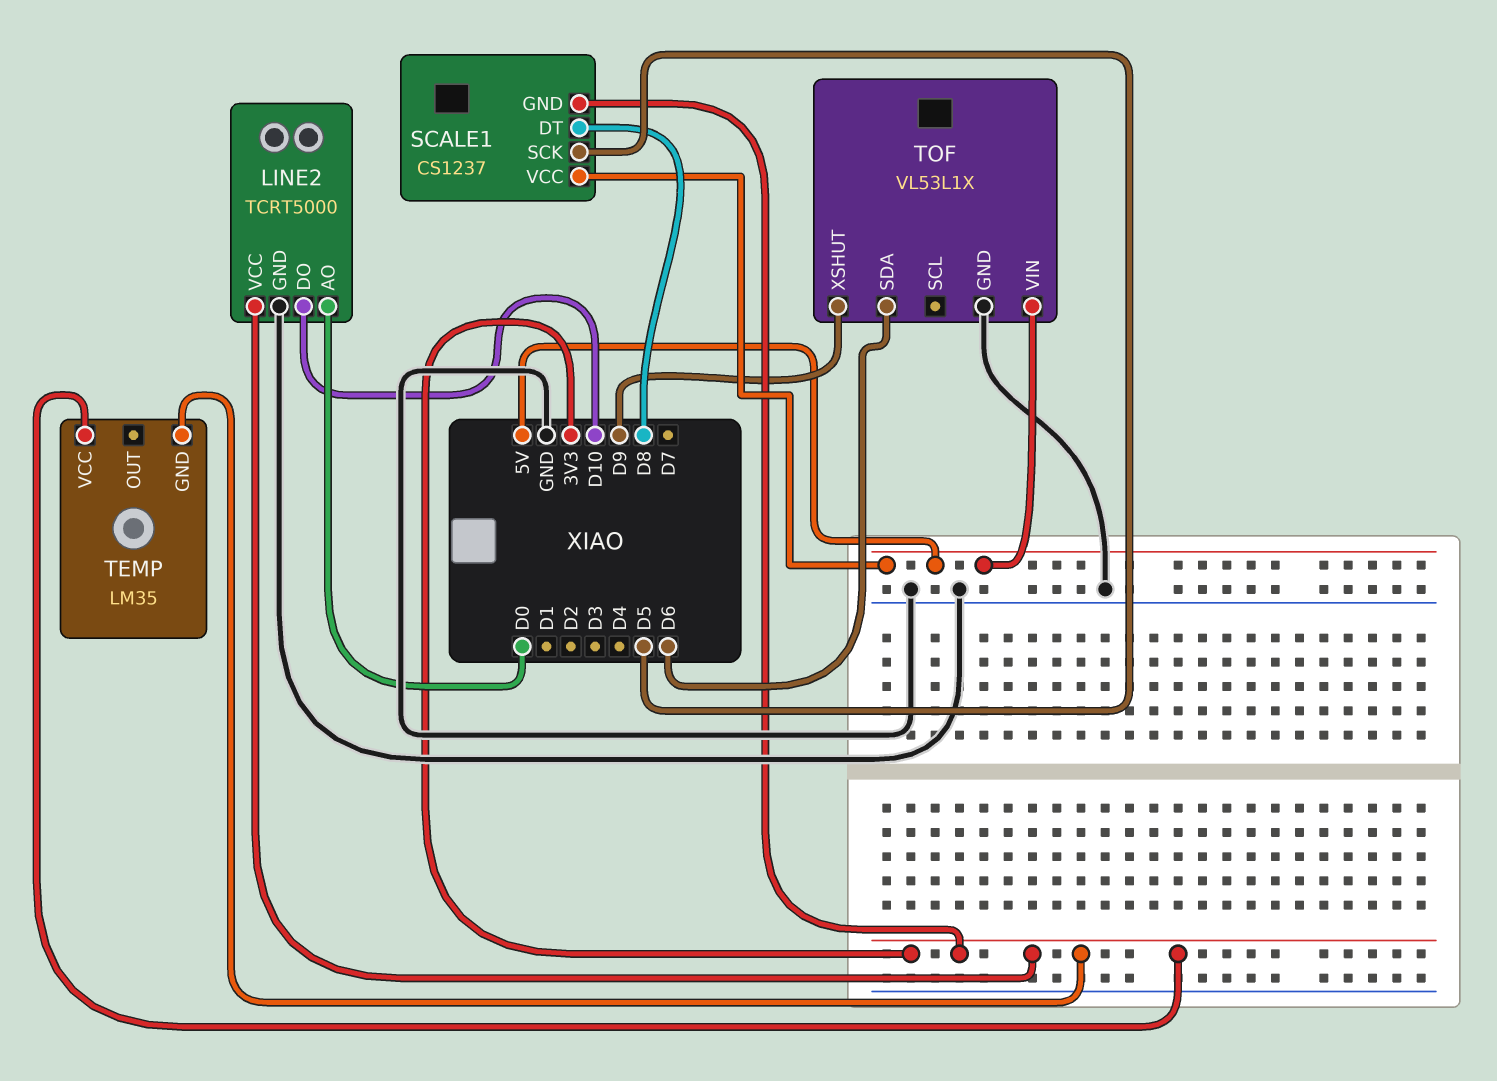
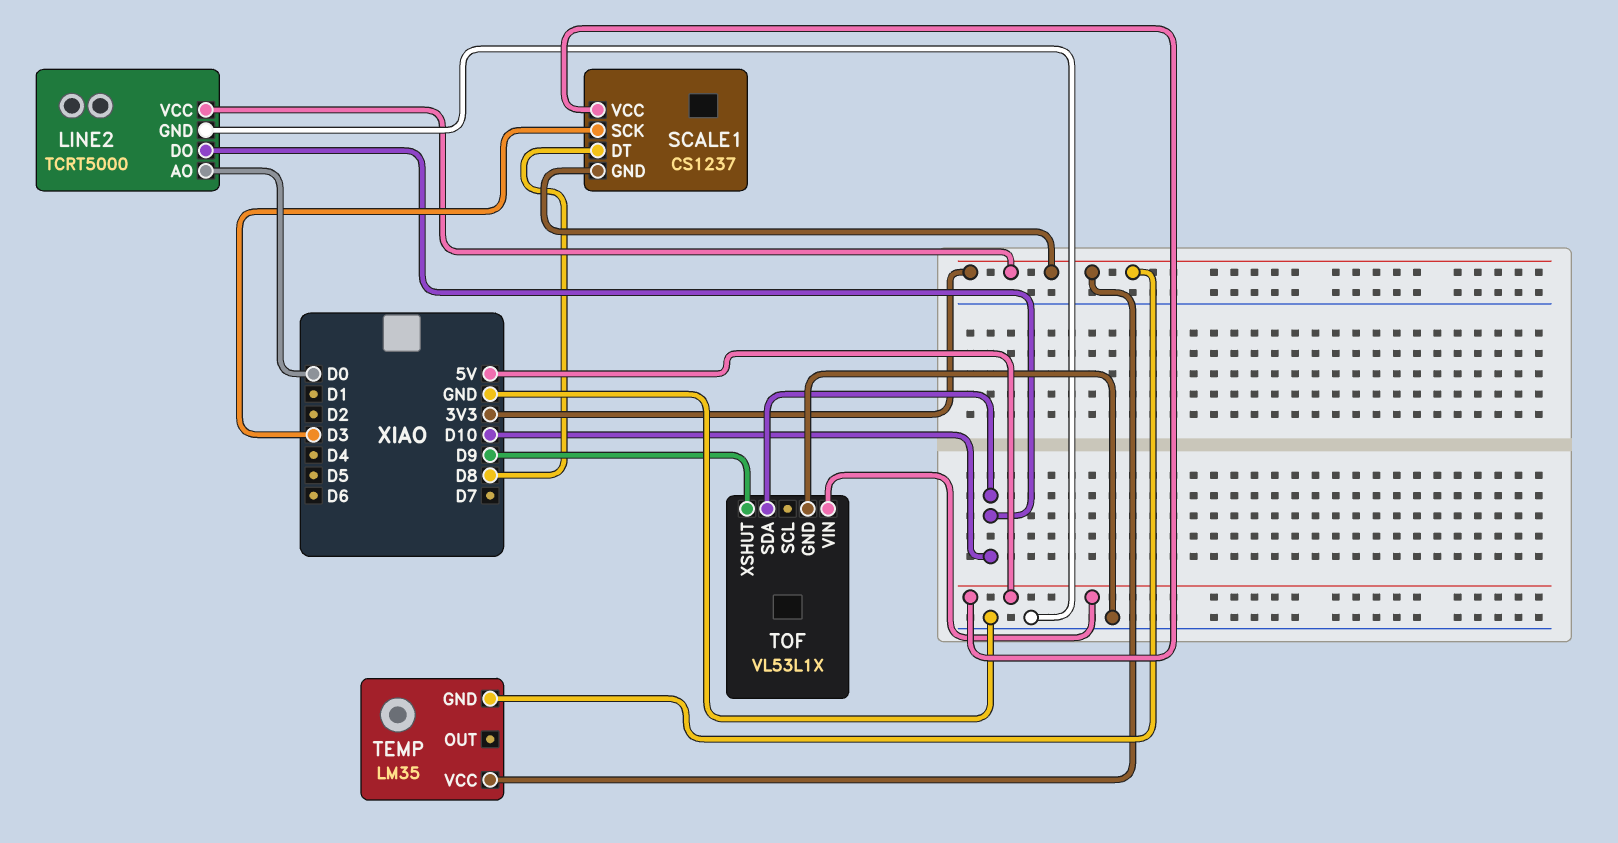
SCALE1 pin SCK: D5 -> D3
TOF pin SDA: D6 -> D10

